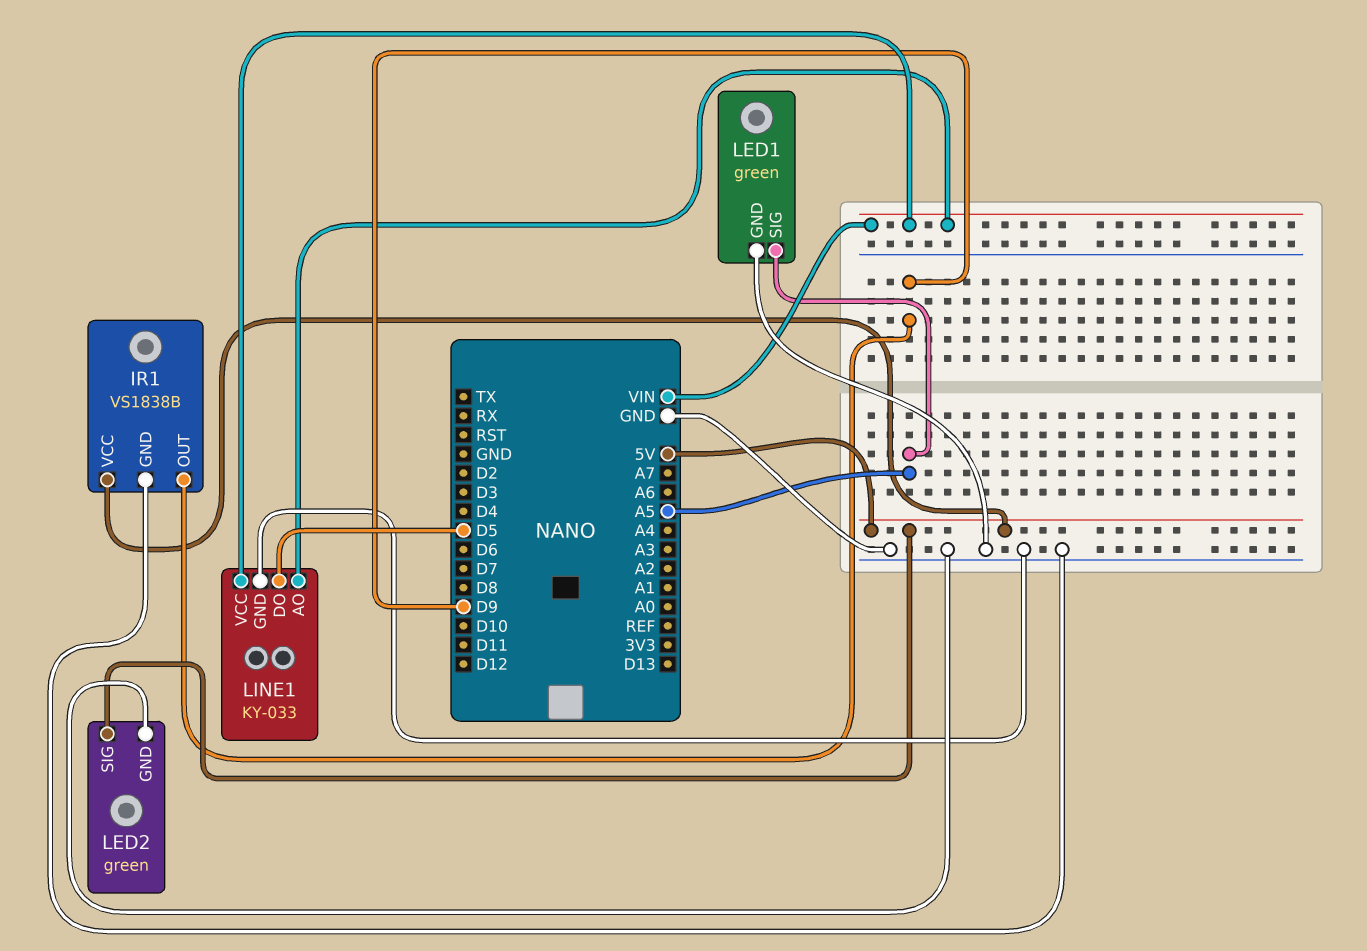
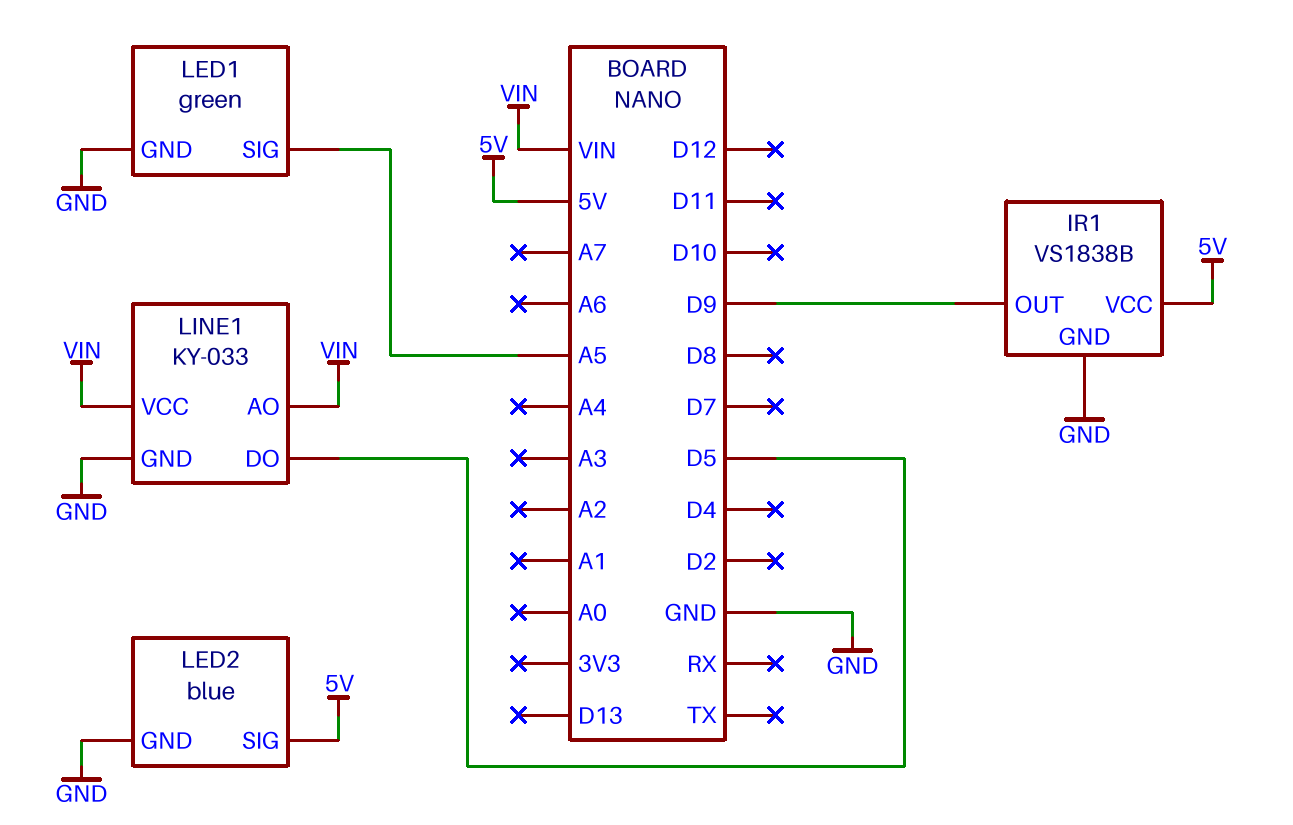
LED2: green -> blue

